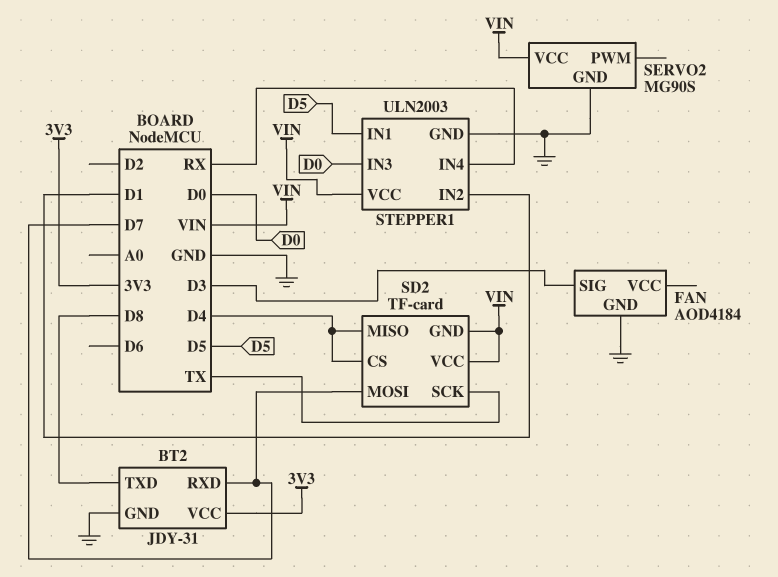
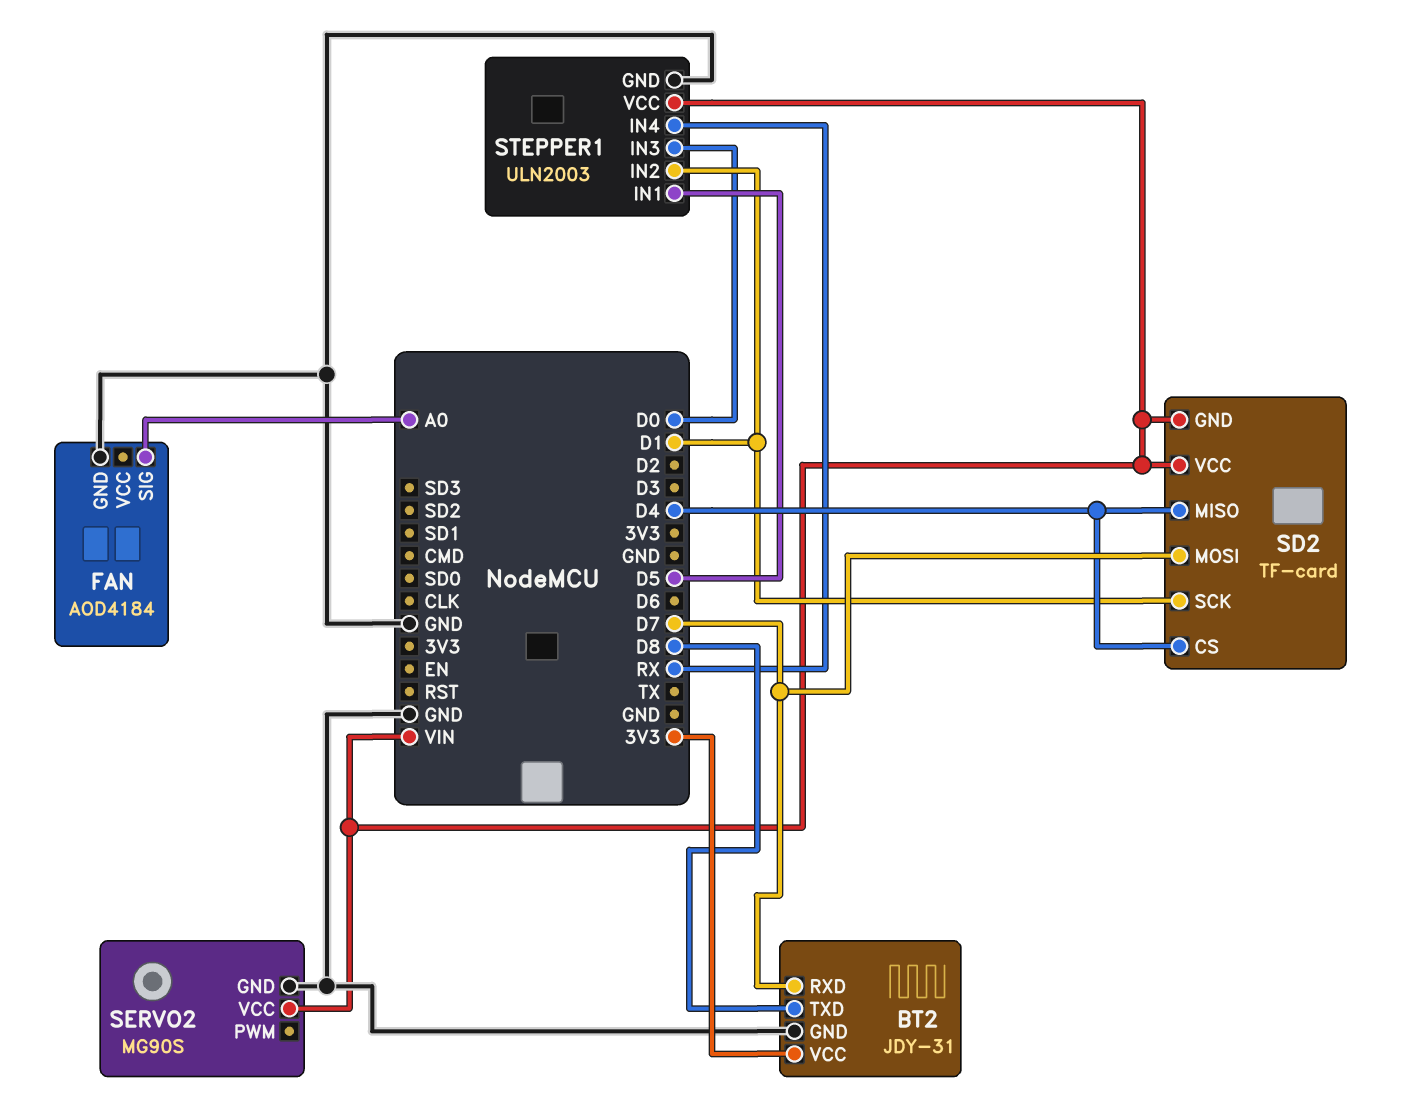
FAN pin SIG: D3 -> A0
SD2 pin SCK: TX -> D1

